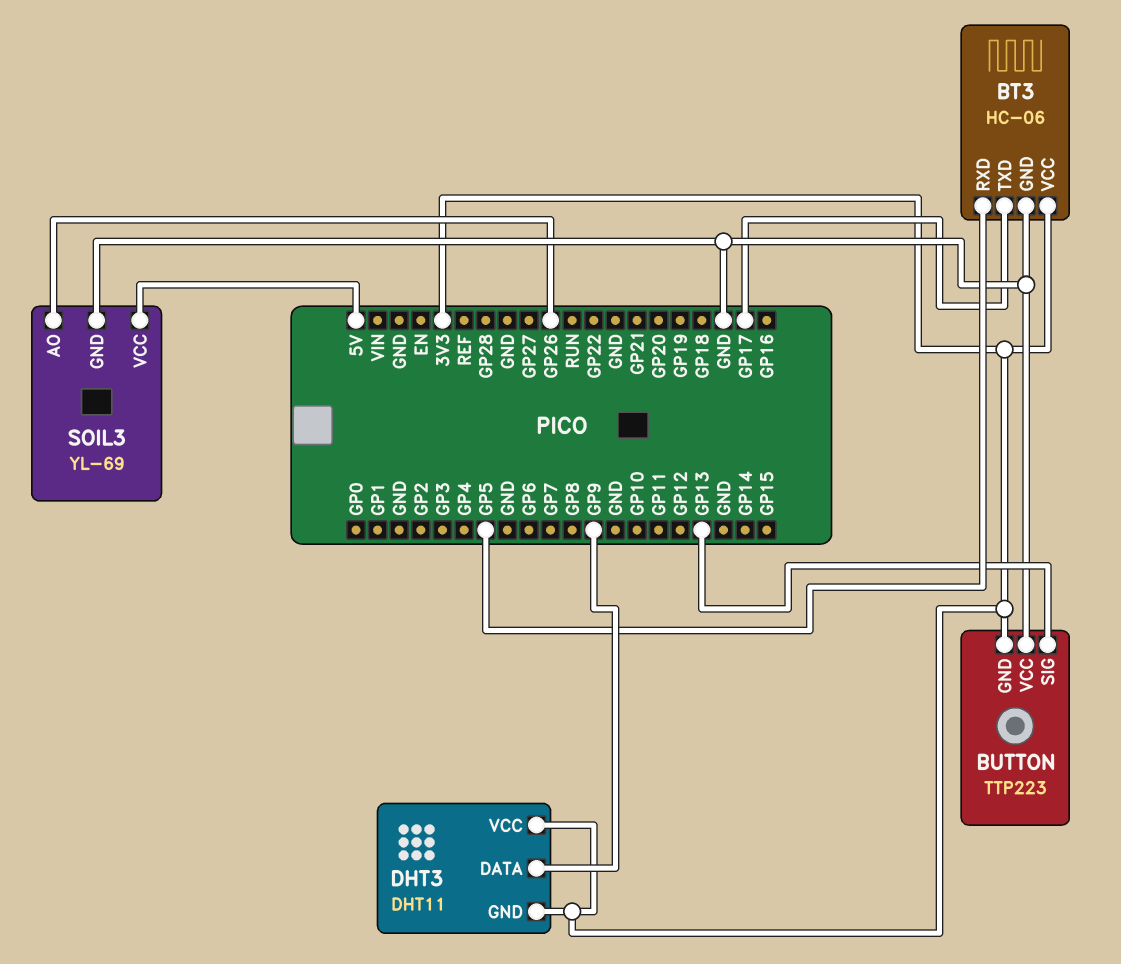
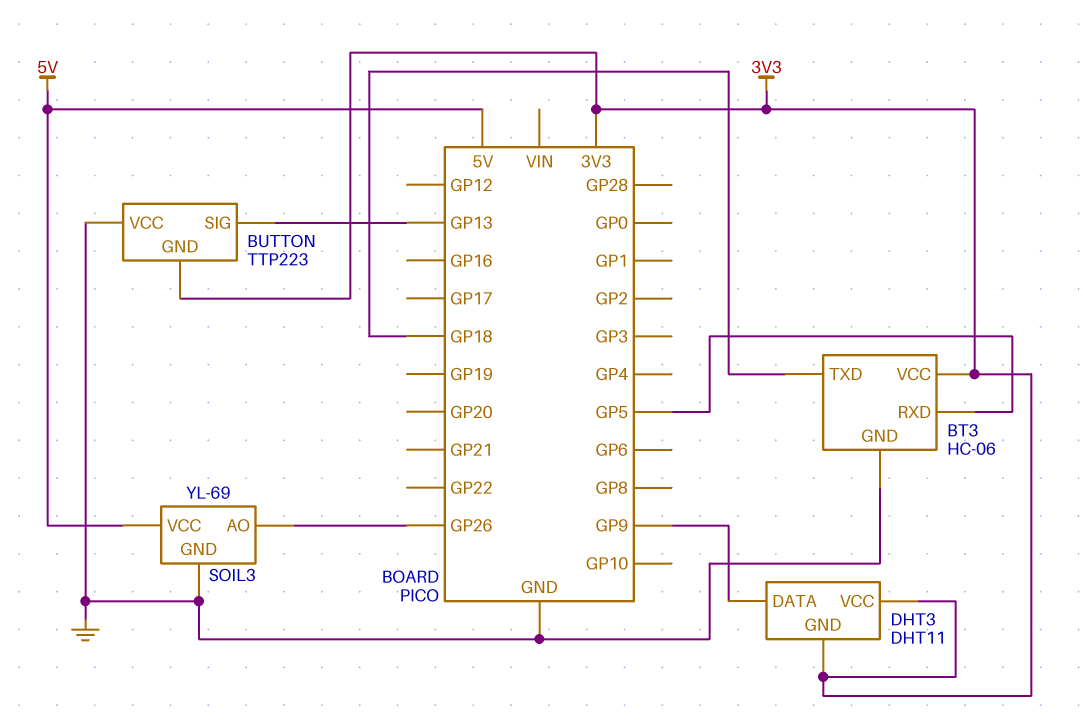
BT3 pin TXD: GP17 -> GP18

